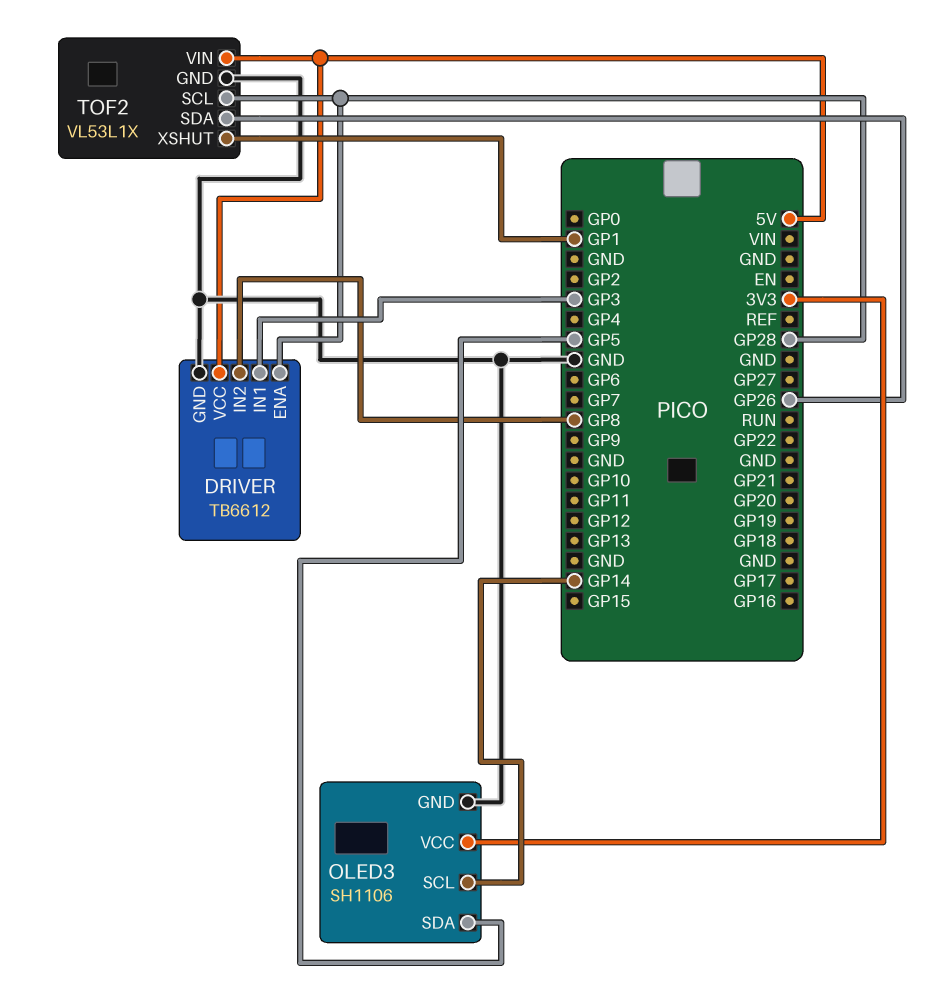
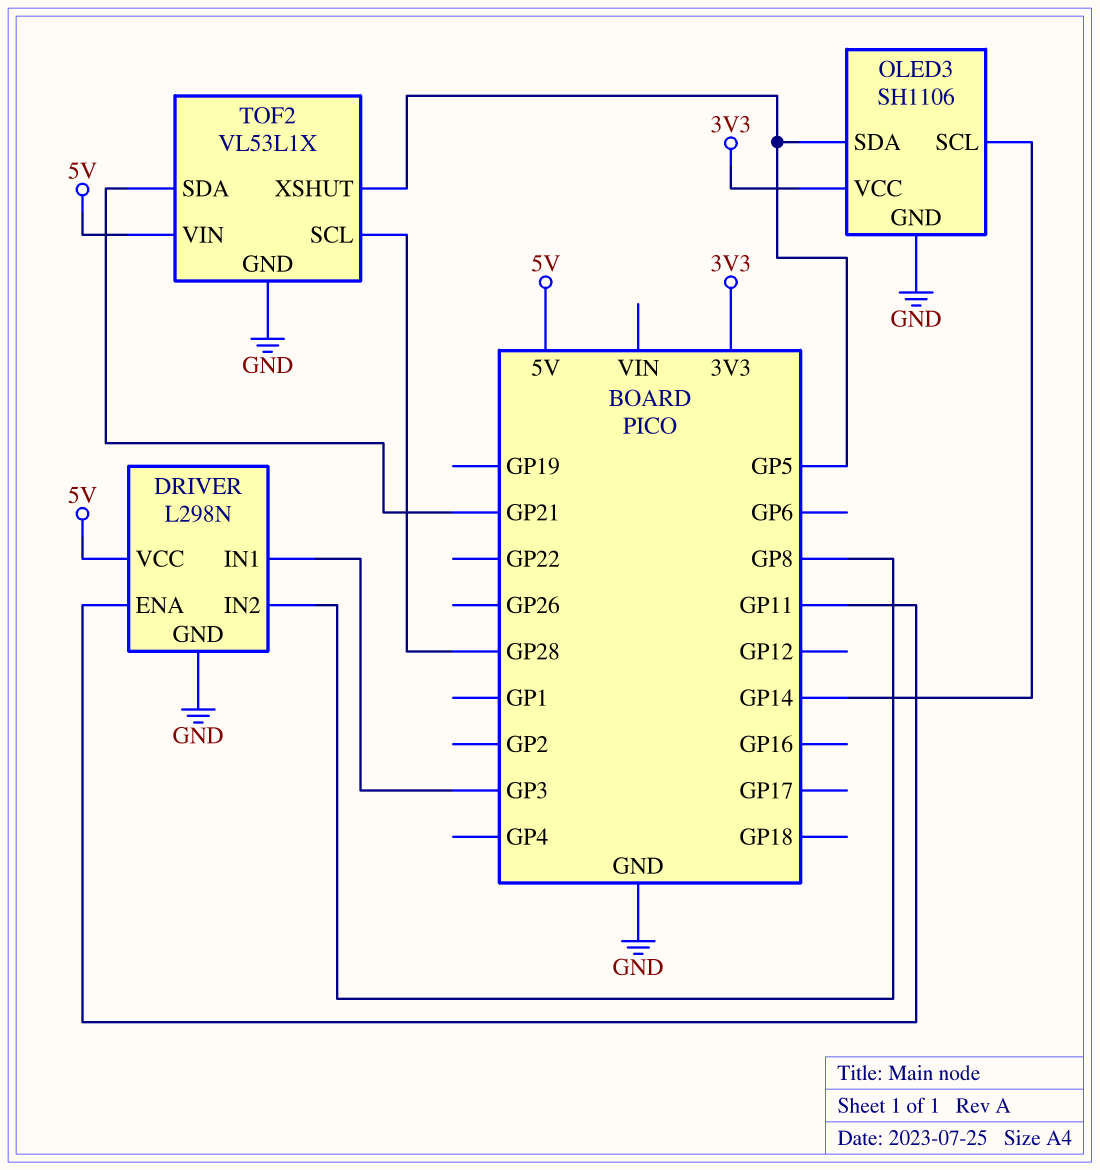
DRIVER: TB6612 -> L298N
DRIVER pin ENA: GP28 -> GP11
TOF2 pin SDA: GP26 -> GP21
TOF2 pin XSHUT: GP1 -> GP5

